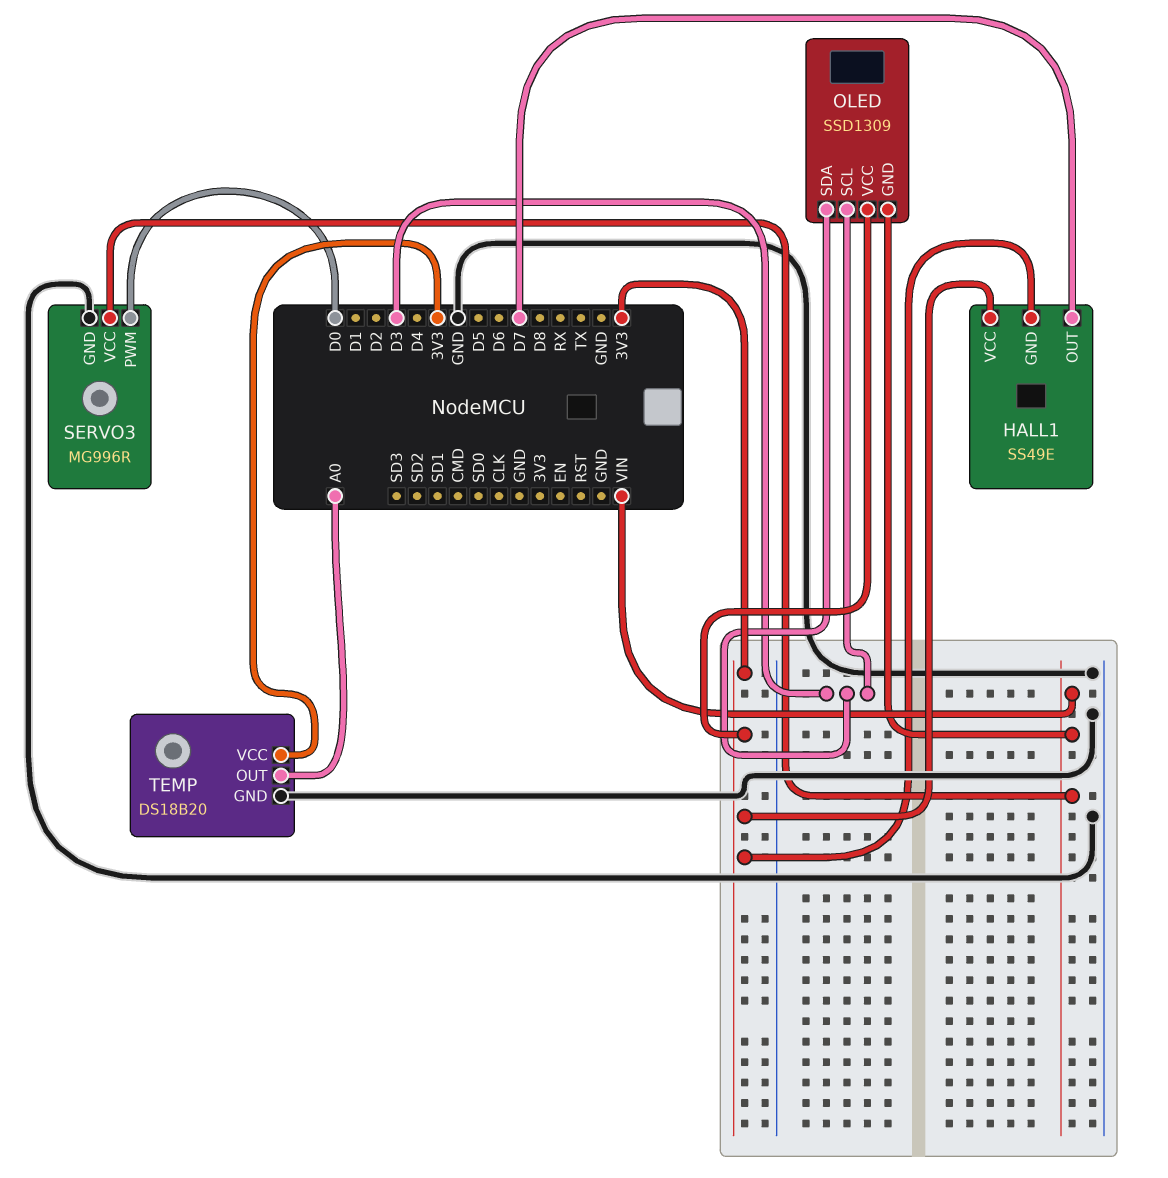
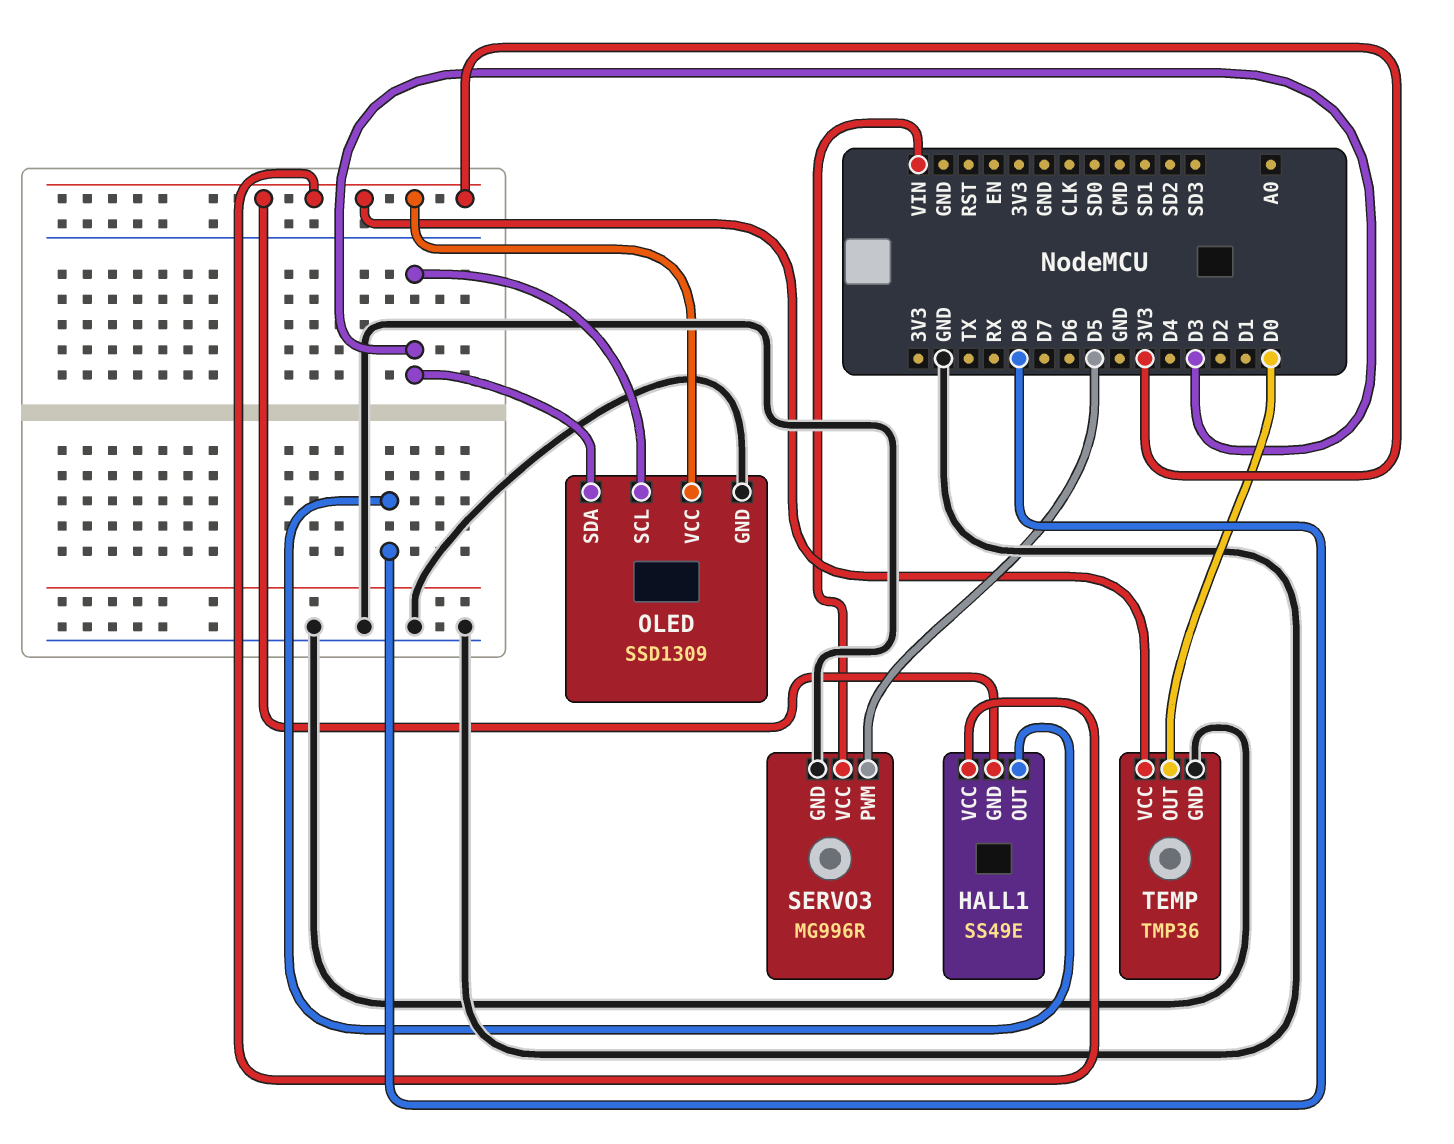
HALL1 pin OUT: D7 -> D8
OLED pin GND: VIN -> GND
SERVO3 pin PWM: D0 -> D5
TEMP: DS18B20 -> TMP36
TEMP pin OUT: A0 -> D0

